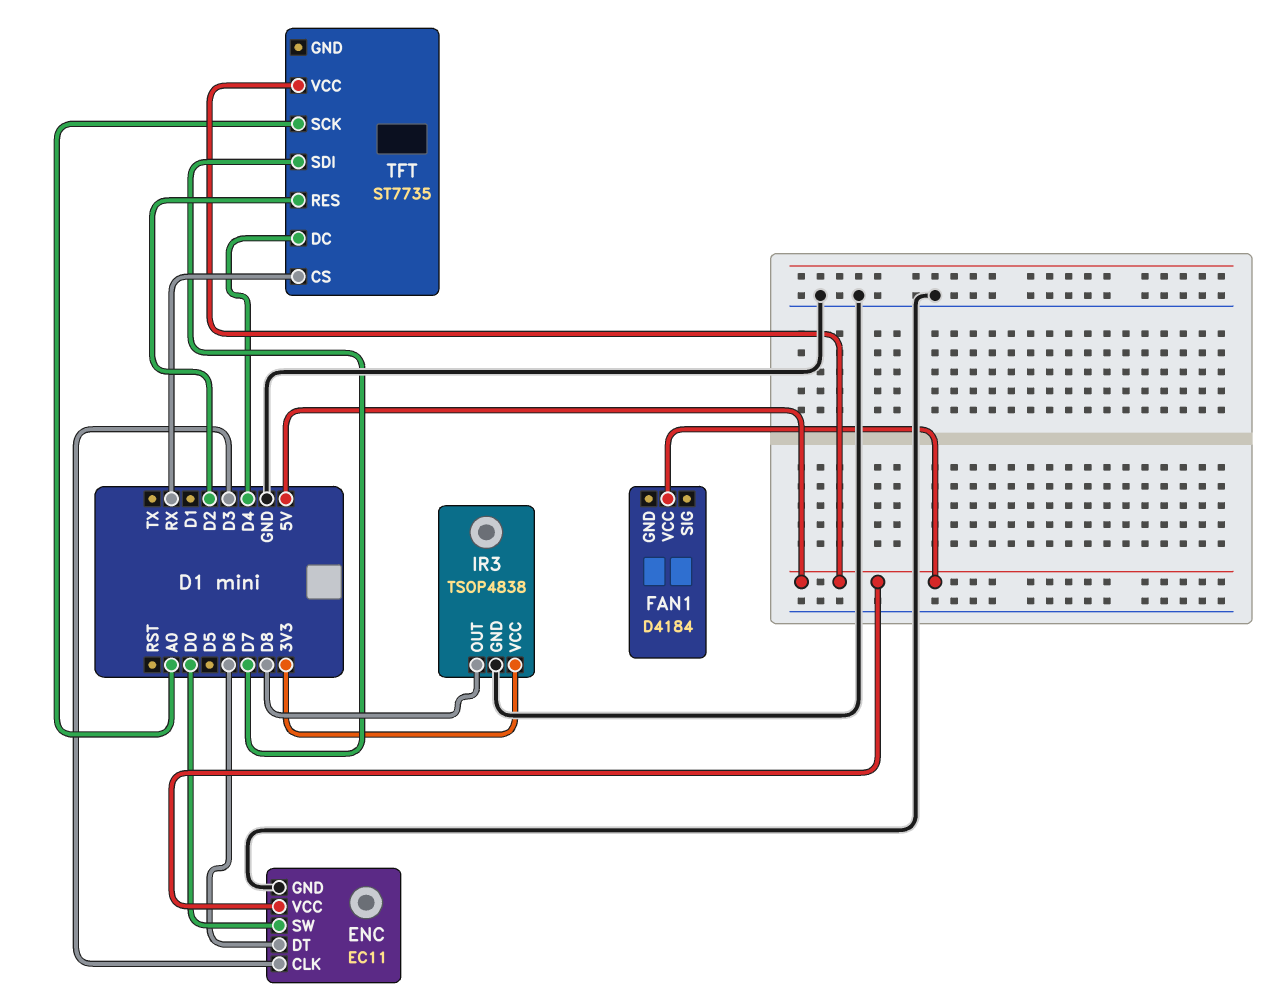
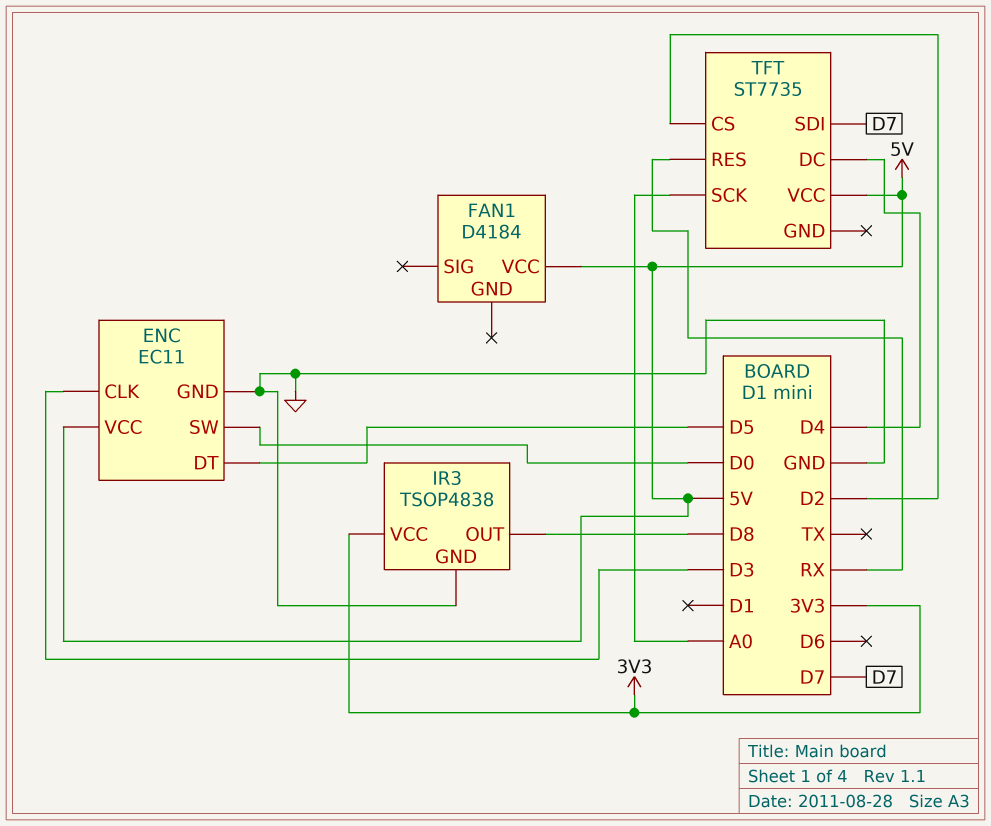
ENC pin DT: D6 -> D5
TFT pin CS: RX -> D2
TFT pin RES: D2 -> RX

